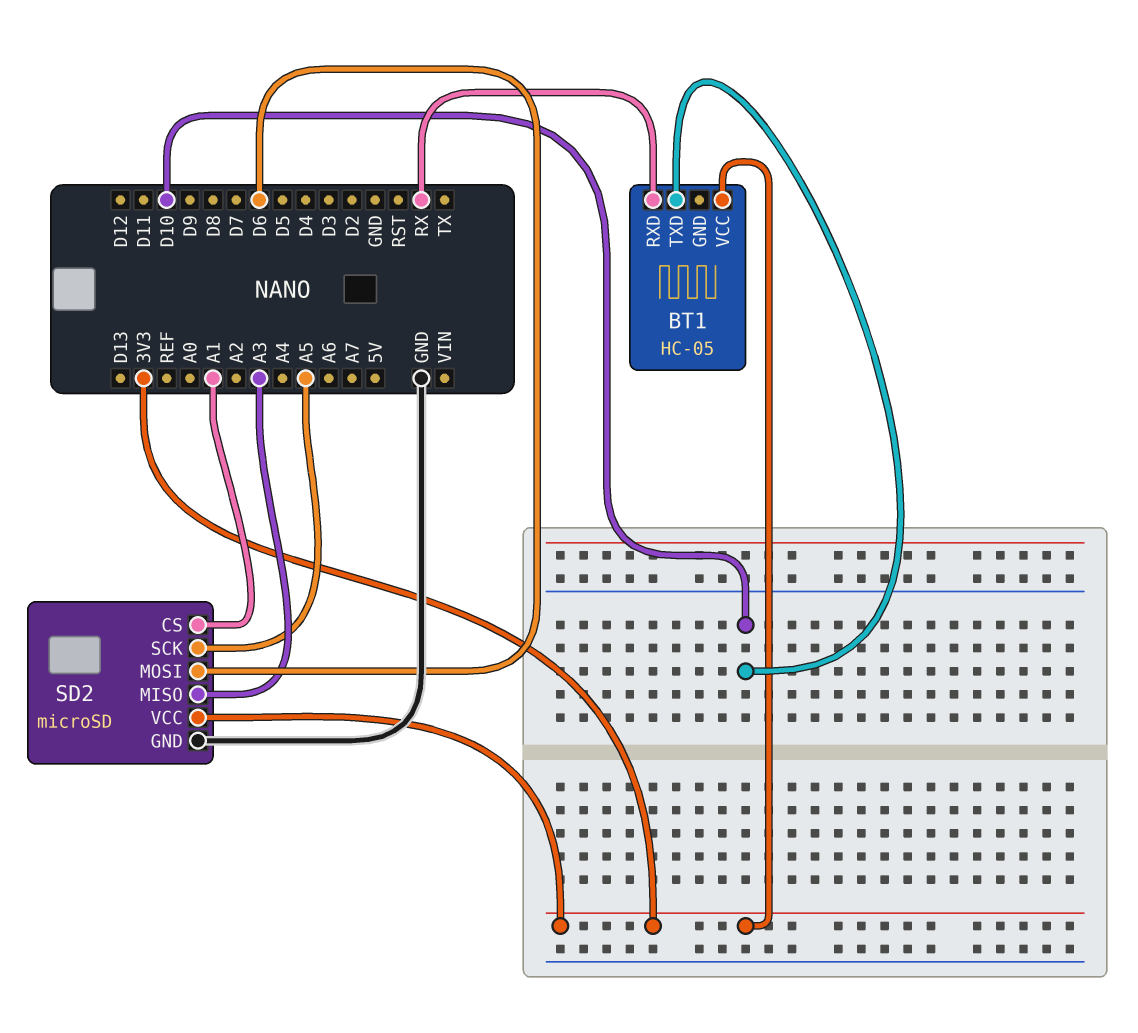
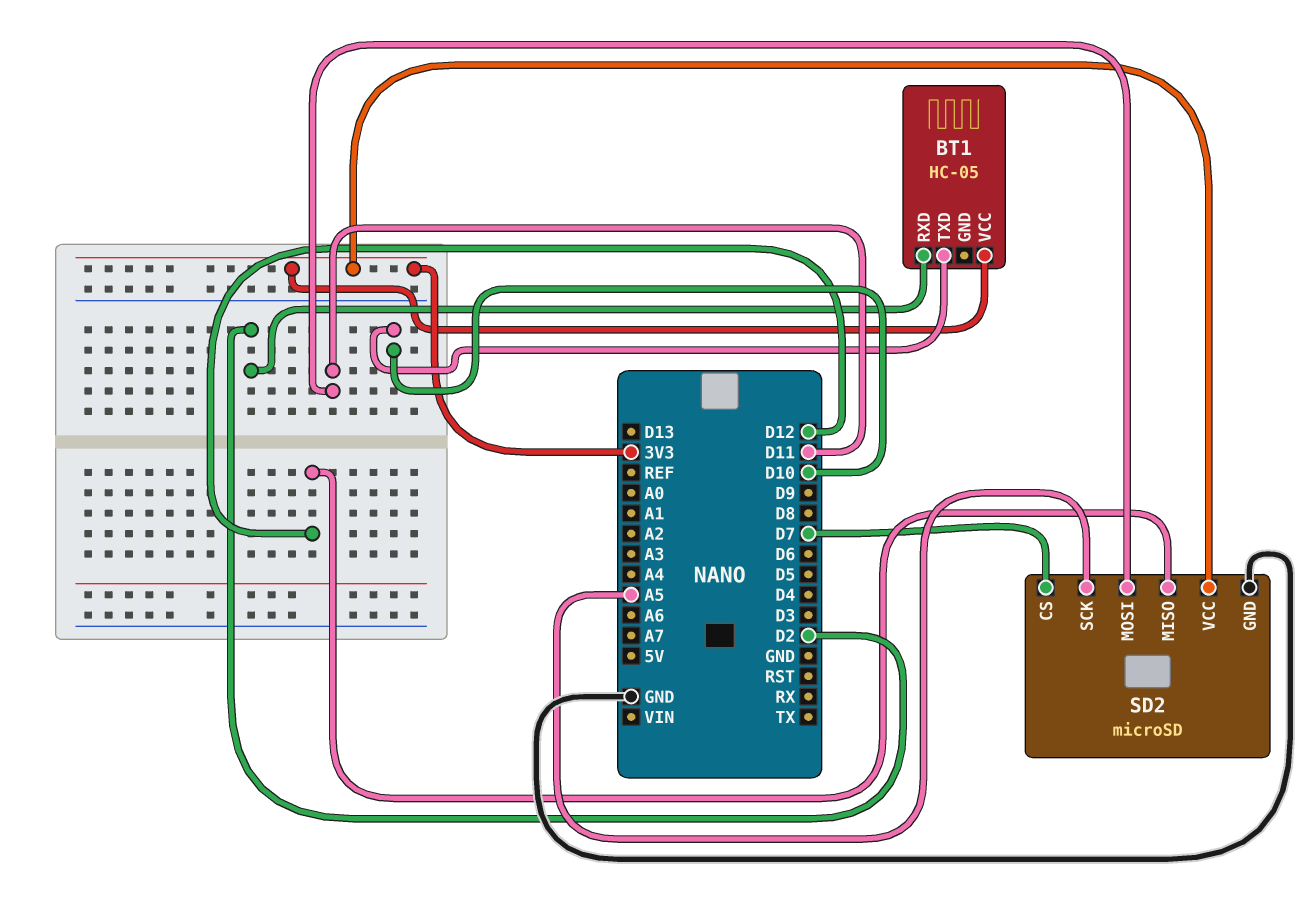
BT1 pin RXD: RX -> D2
SD2 pin CS: A1 -> D7
SD2 pin MISO: A3 -> D12
SD2 pin MOSI: D6 -> D11

